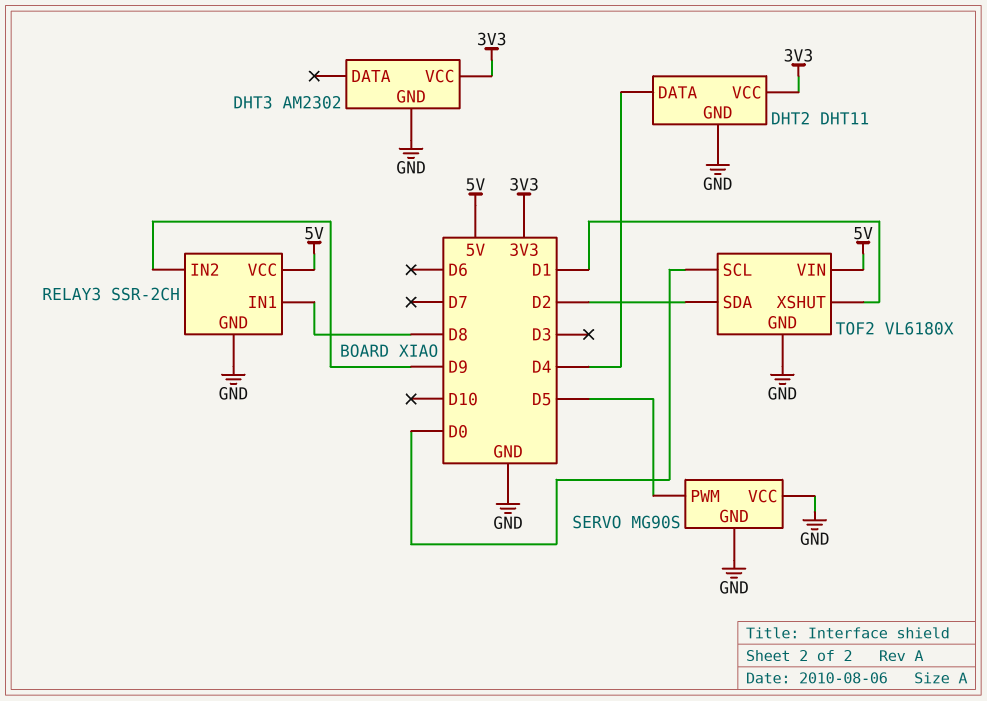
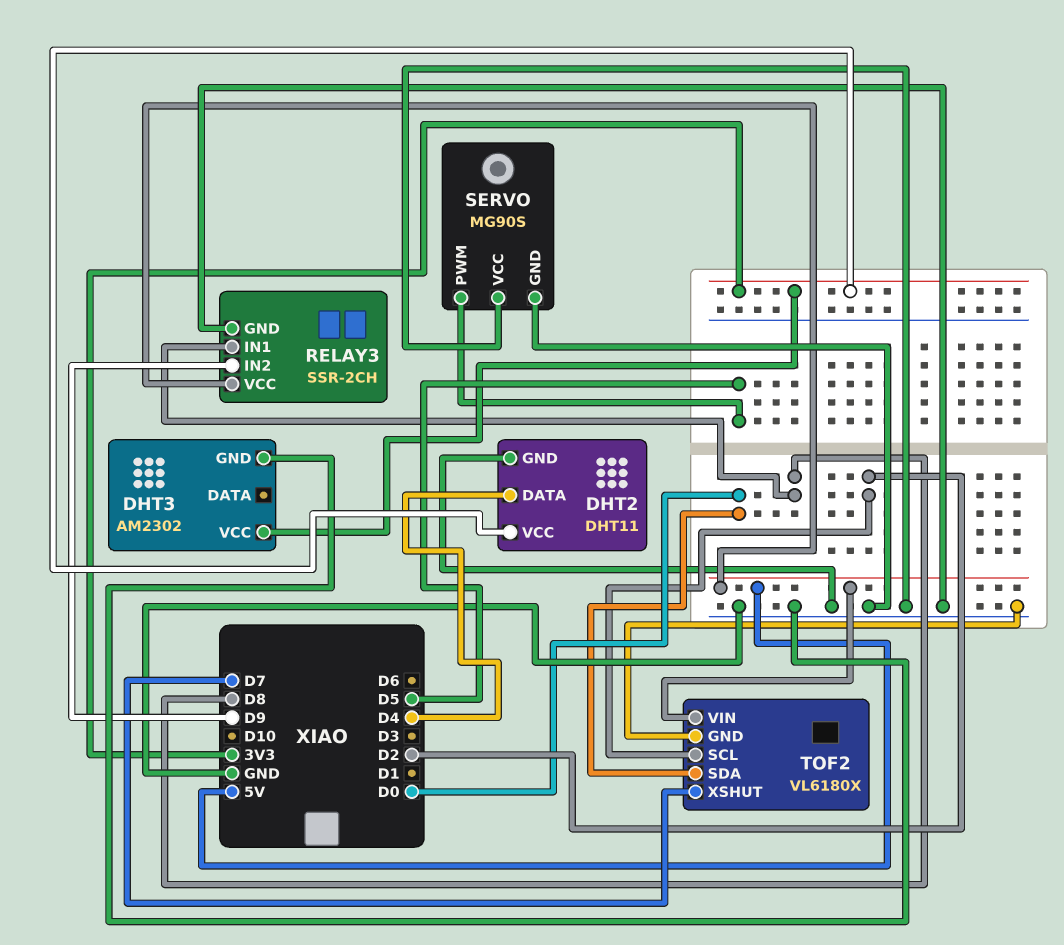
TOF2 pin SCL: D0 -> D2
TOF2 pin SDA: D2 -> D0
TOF2 pin XSHUT: D1 -> D7

